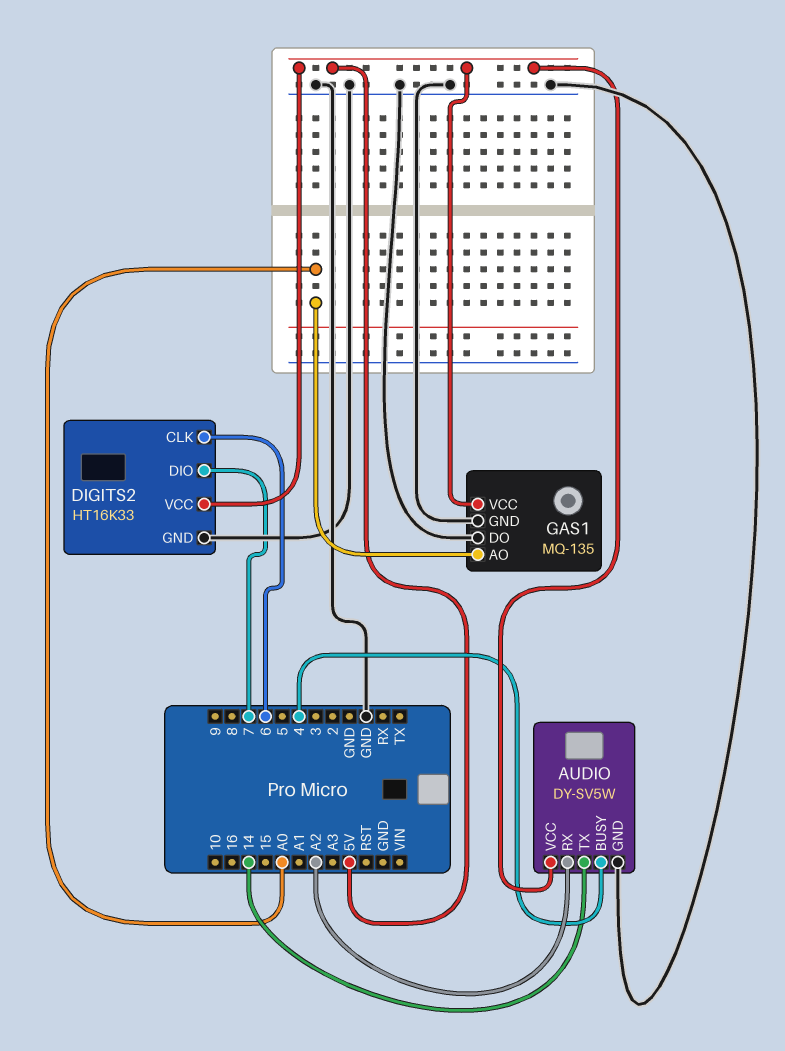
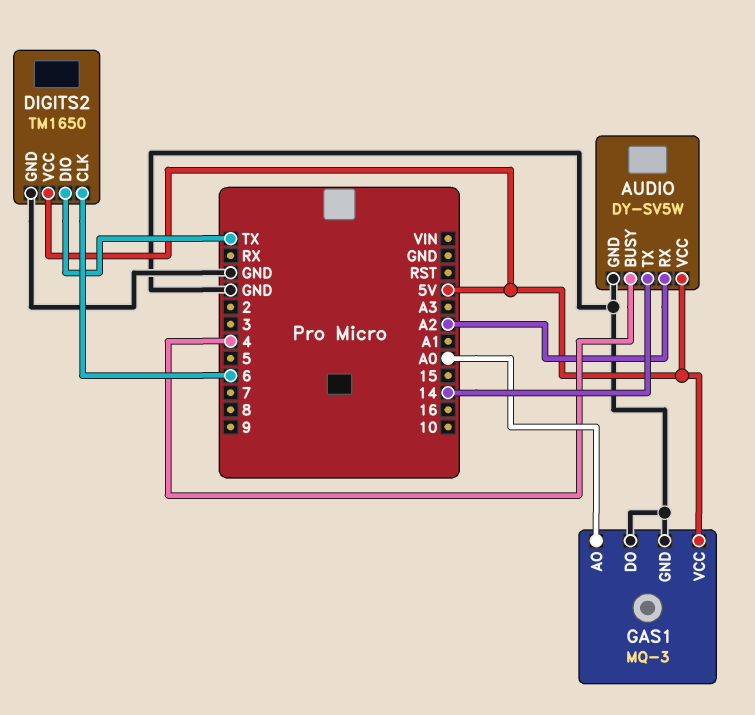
DIGITS2: HT16K33 -> TM1650
DIGITS2 pin DIO: 7 -> TX
GAS1: MQ-135 -> MQ-3

